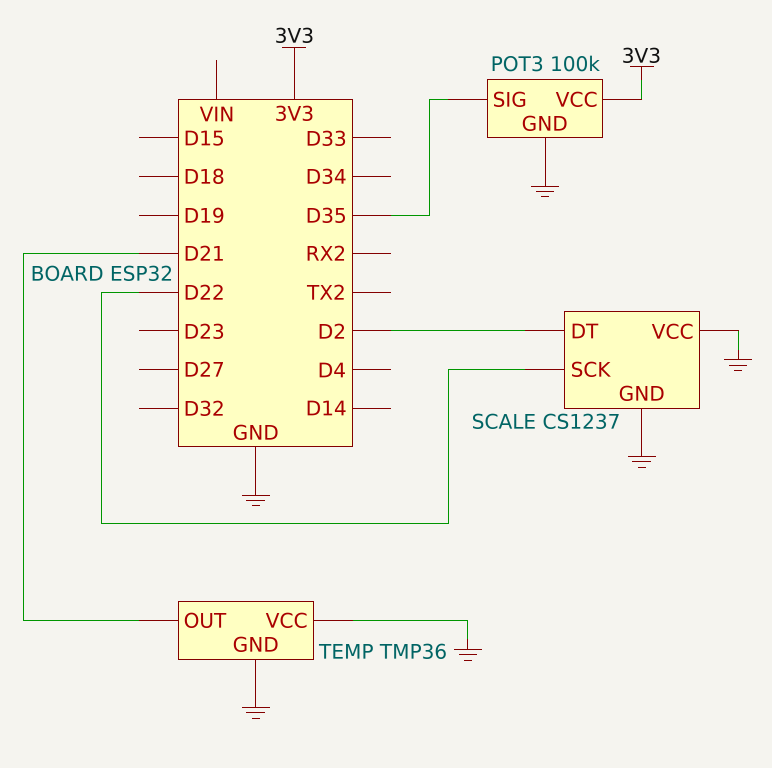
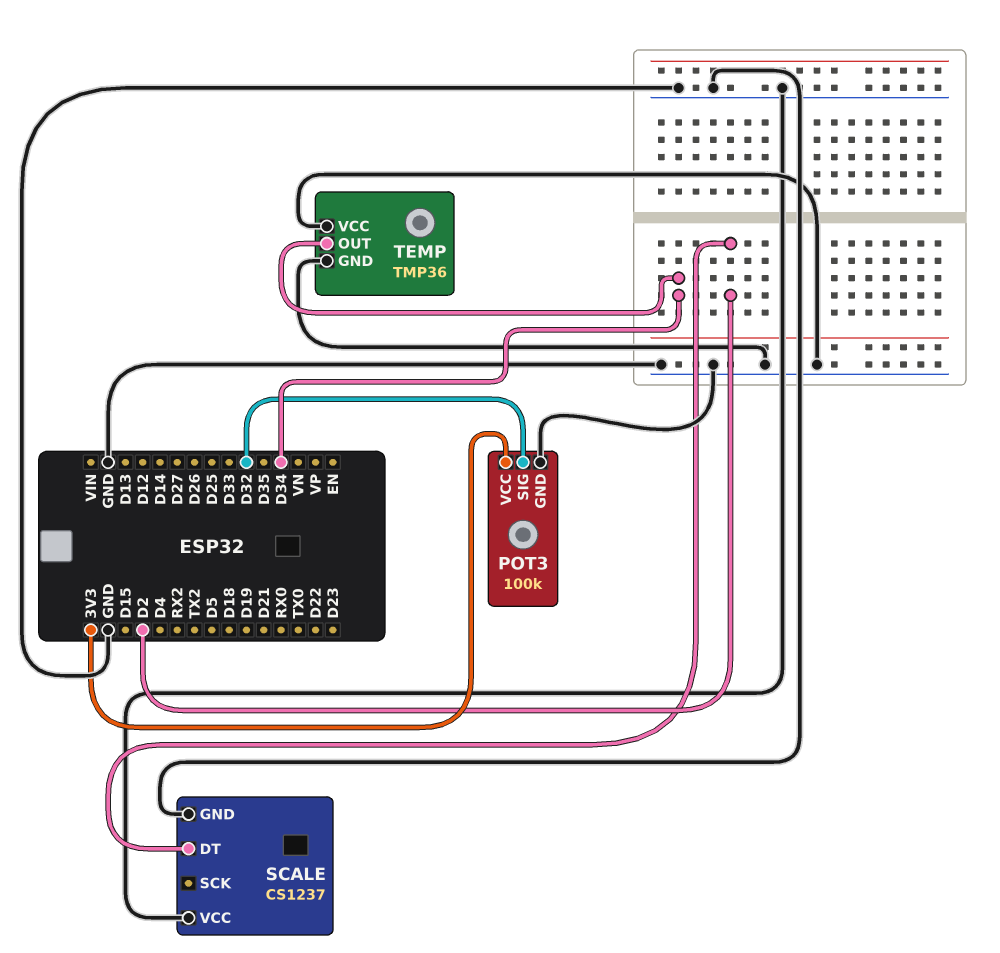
POT3 pin SIG: D35 -> D32
SCALE pin SCK: D22 -> none
TEMP pin OUT: D21 -> D34

